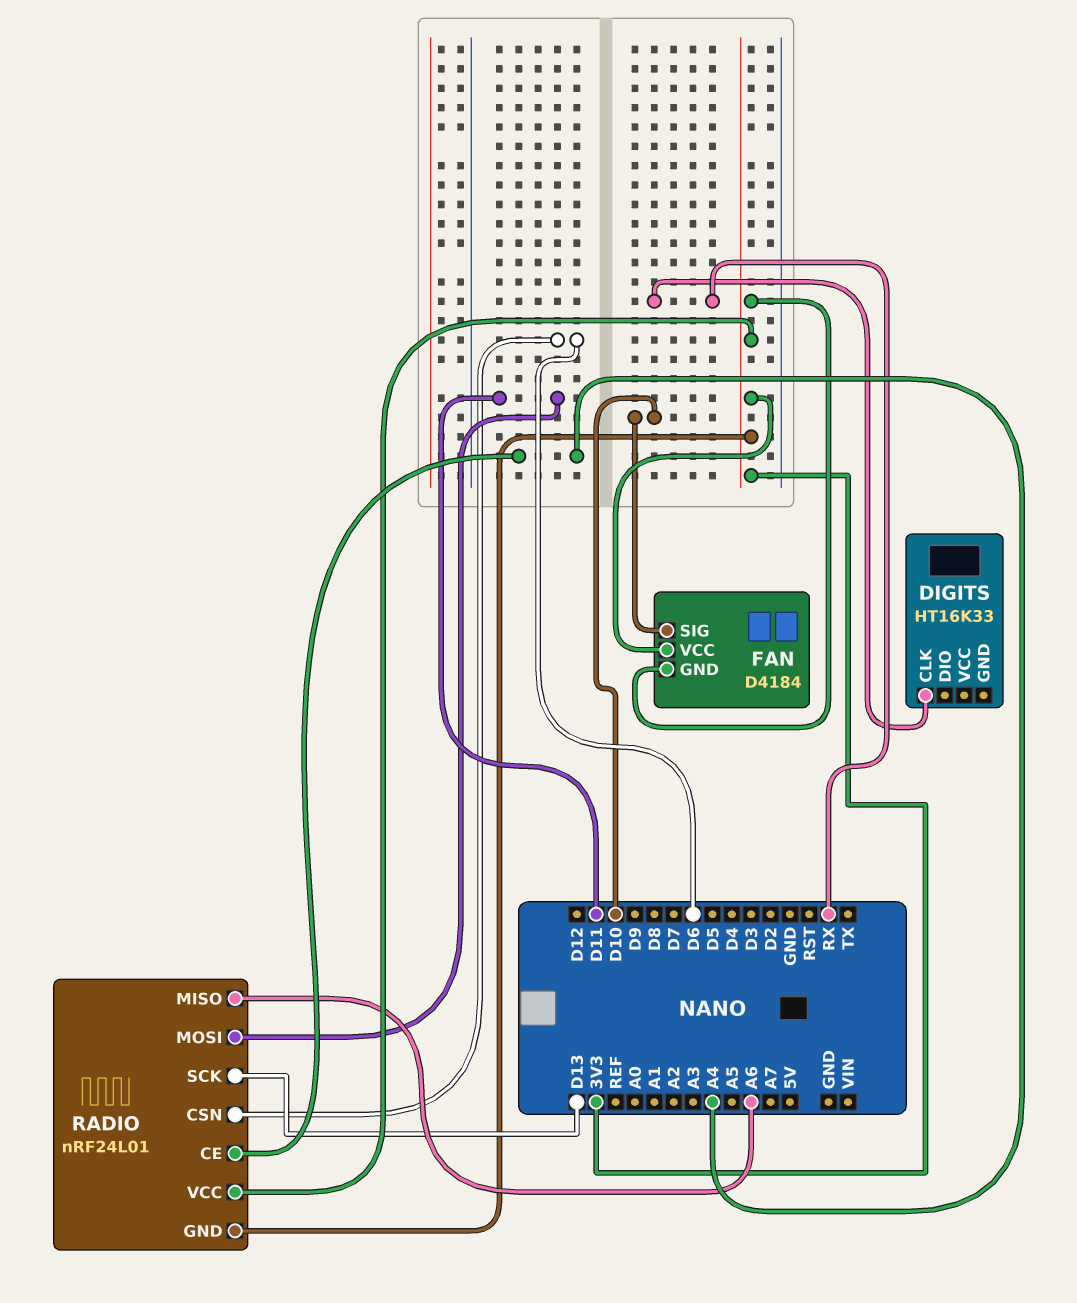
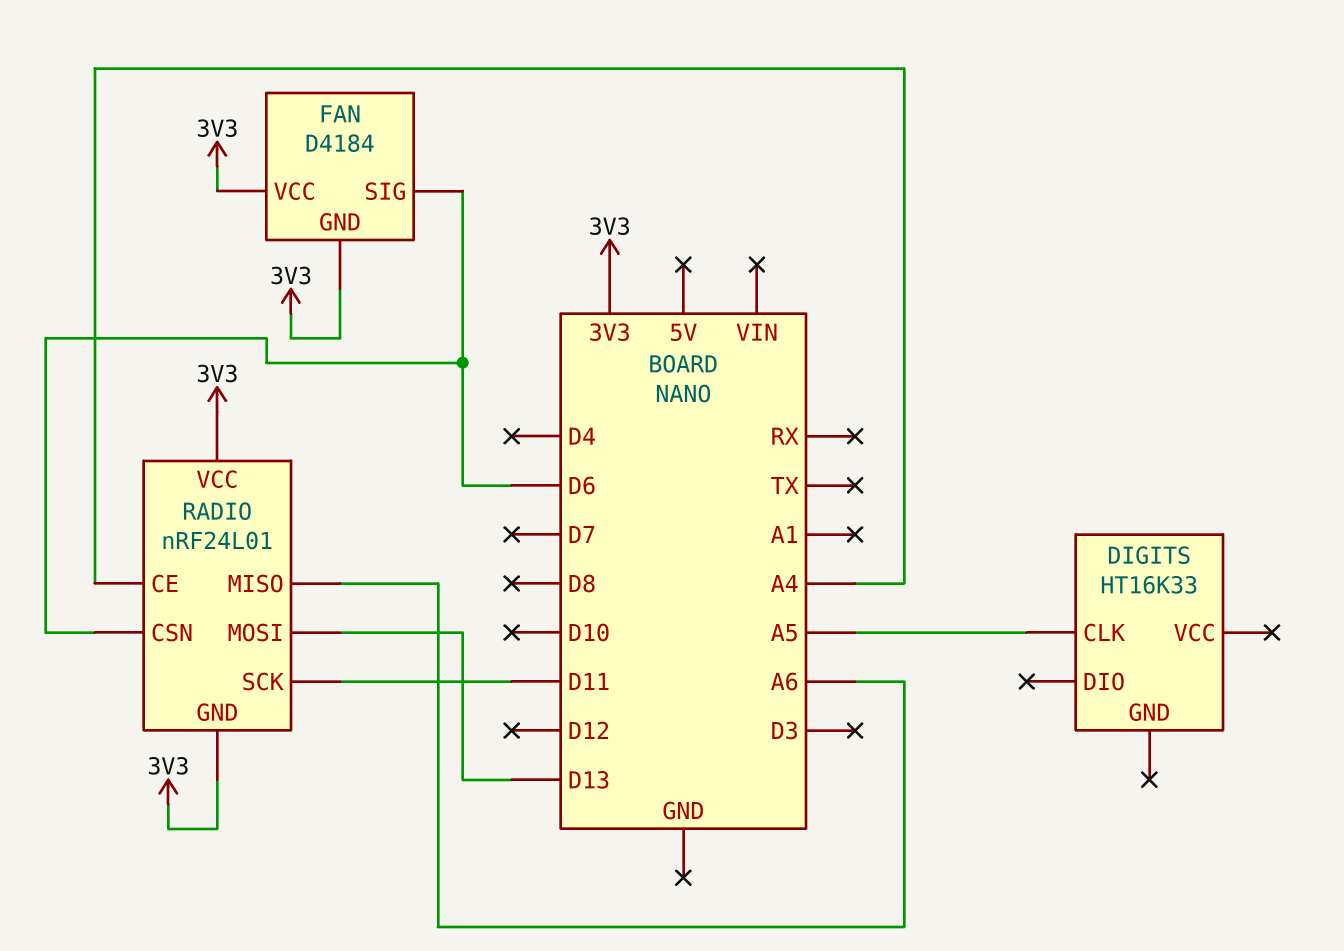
DIGITS pin CLK: RX -> A5
FAN pin SIG: D10 -> D6
RADIO pin MOSI: D11 -> D13
RADIO pin SCK: D13 -> D11

